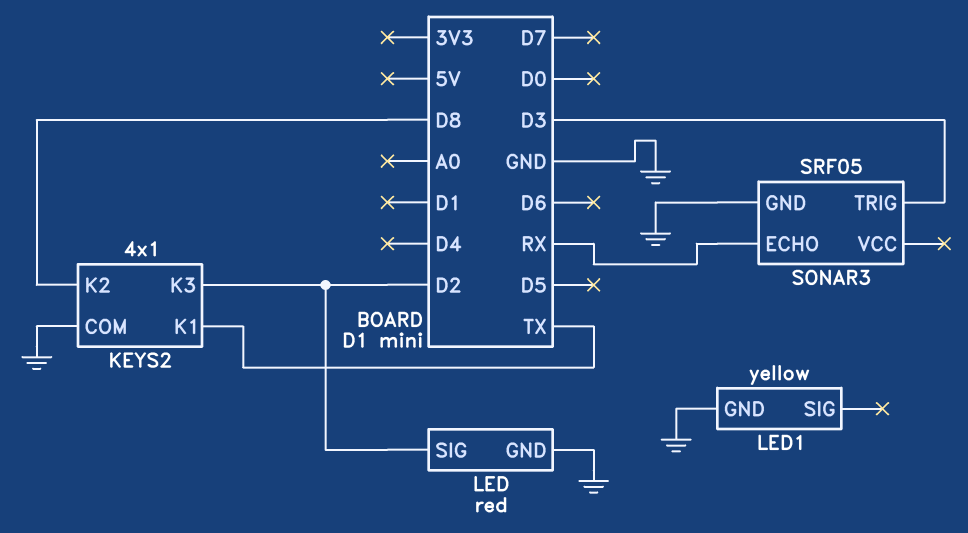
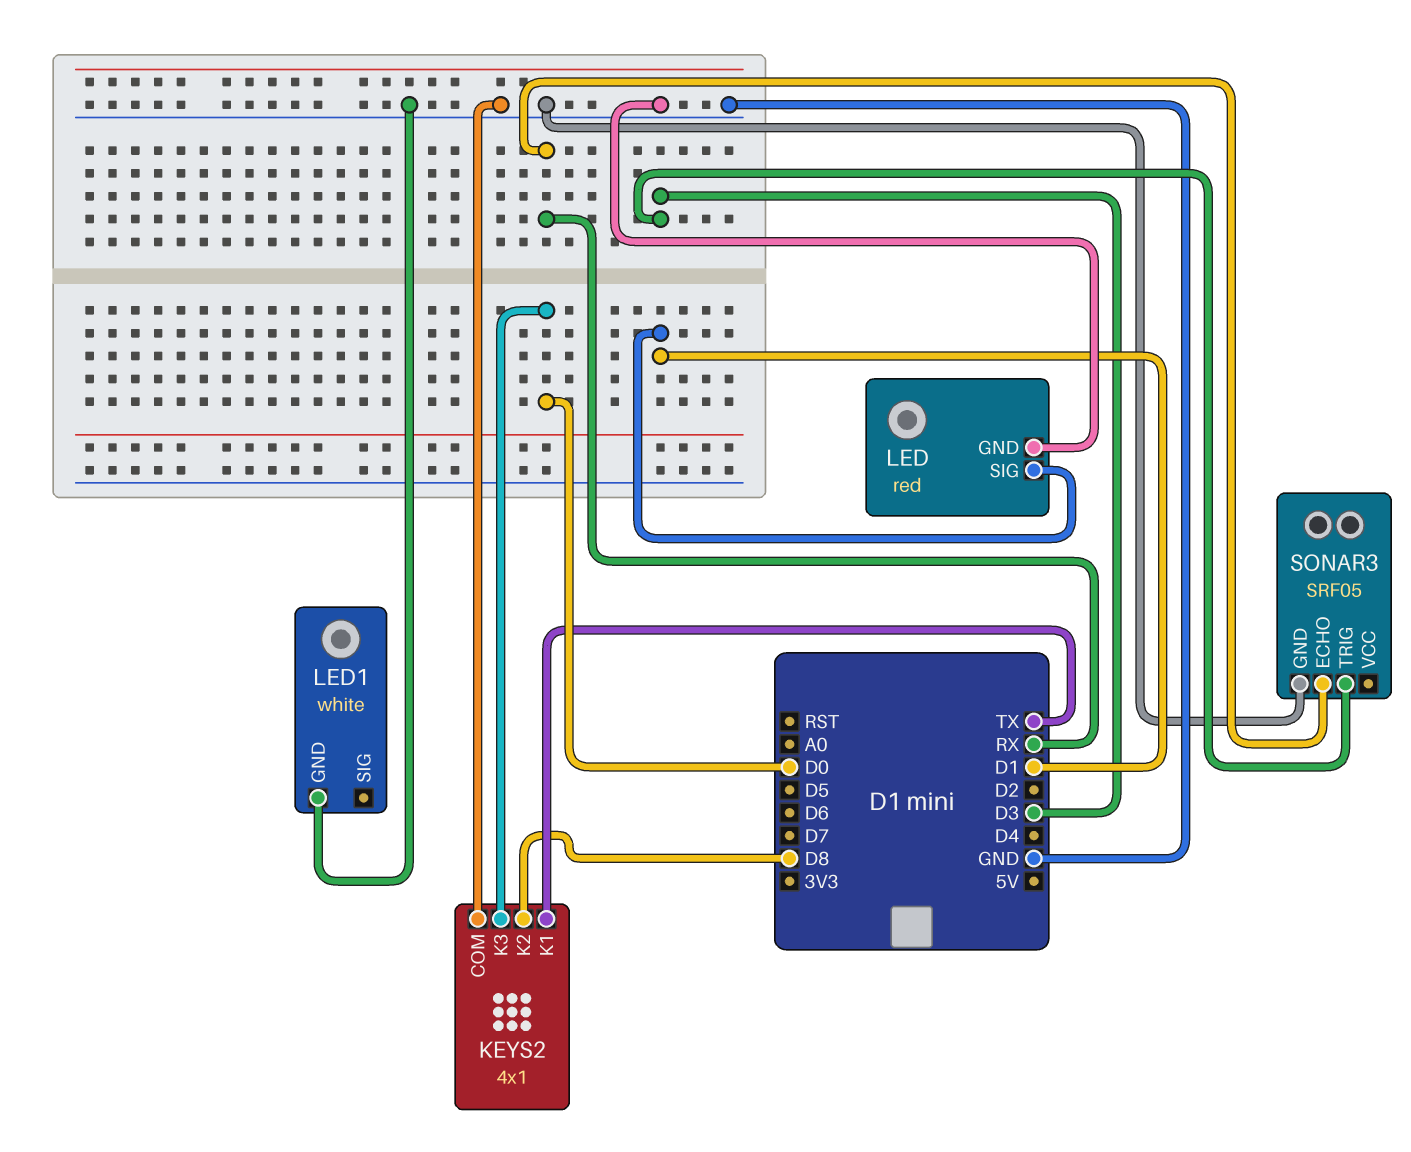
KEYS2 pin K3: D2 -> D0
LED pin SIG: D2 -> D1
LED1: yellow -> white

